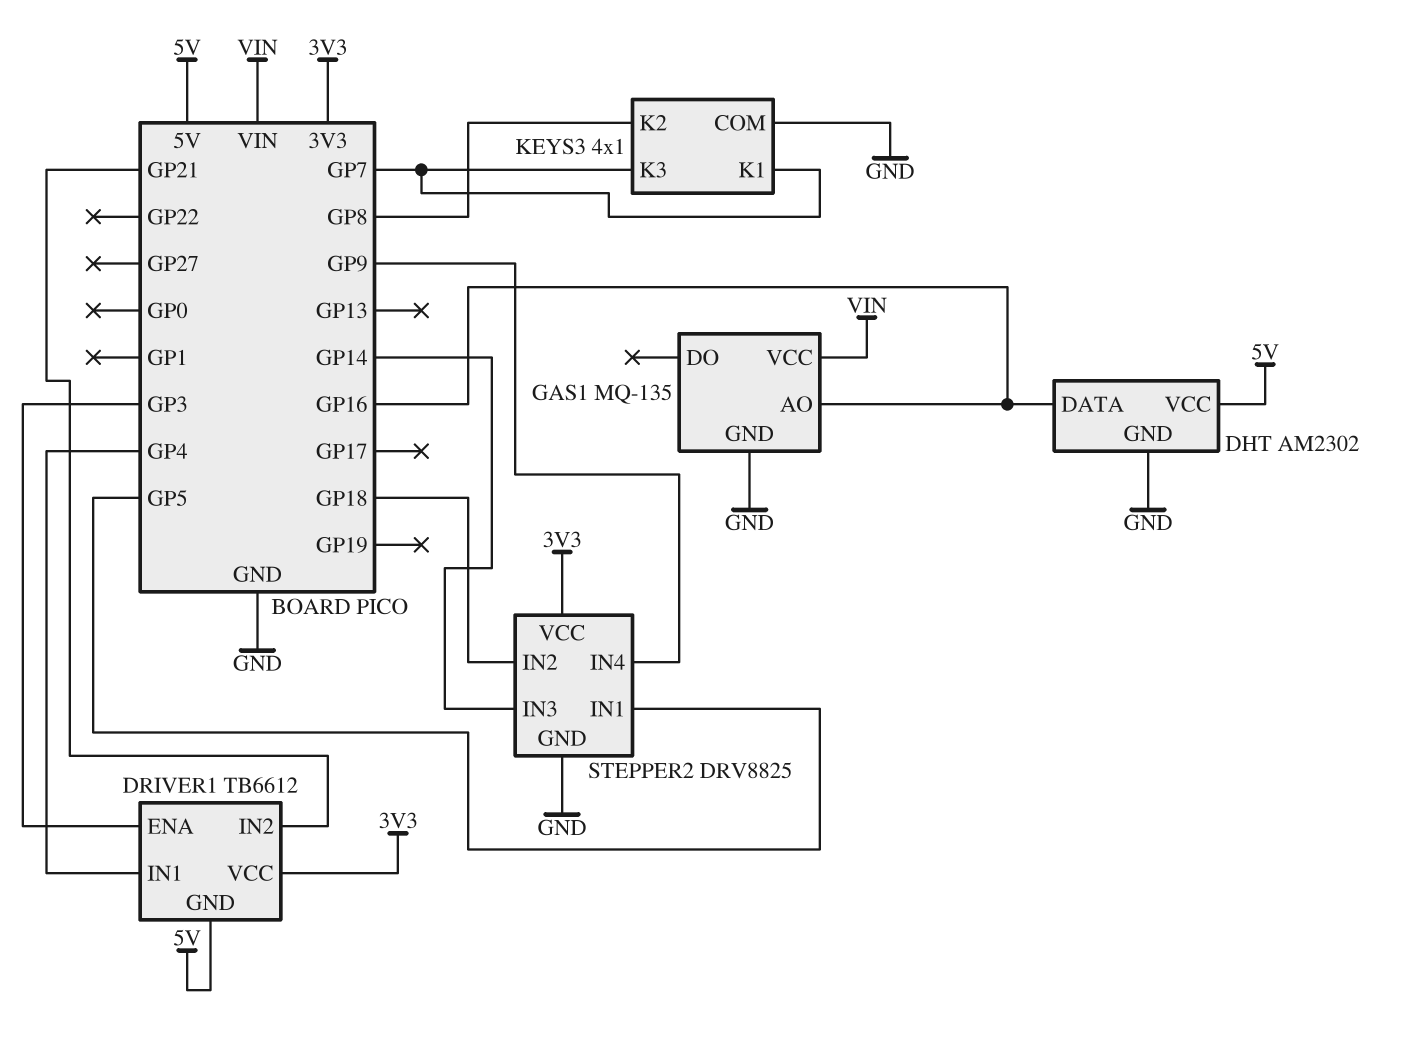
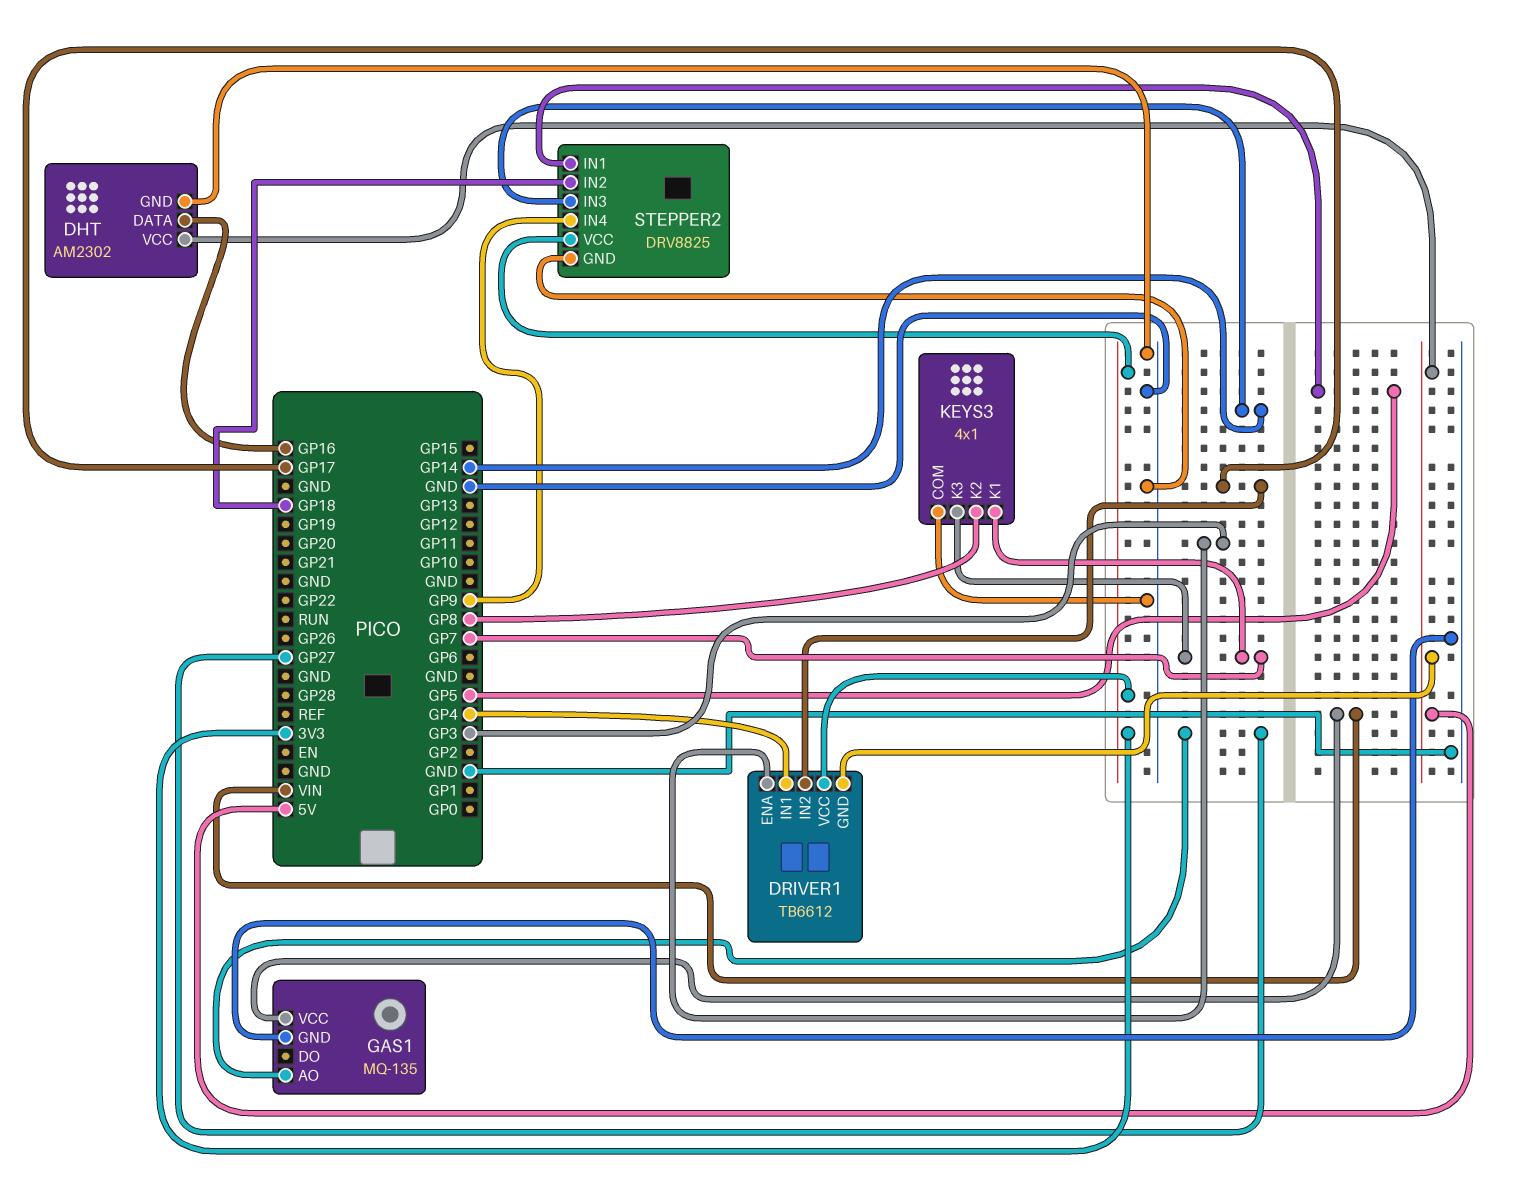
DRIVER1 pin IN2: GP21 -> GP17
GAS1 pin AO: GP16 -> GP27

